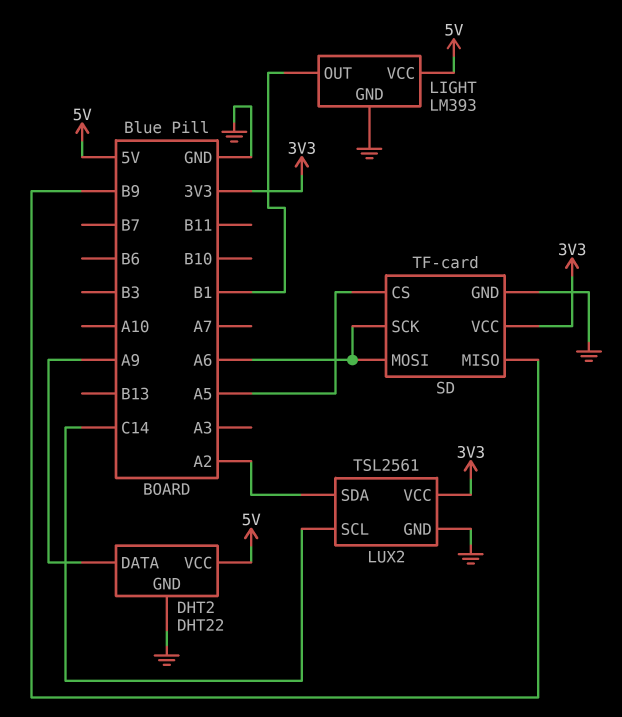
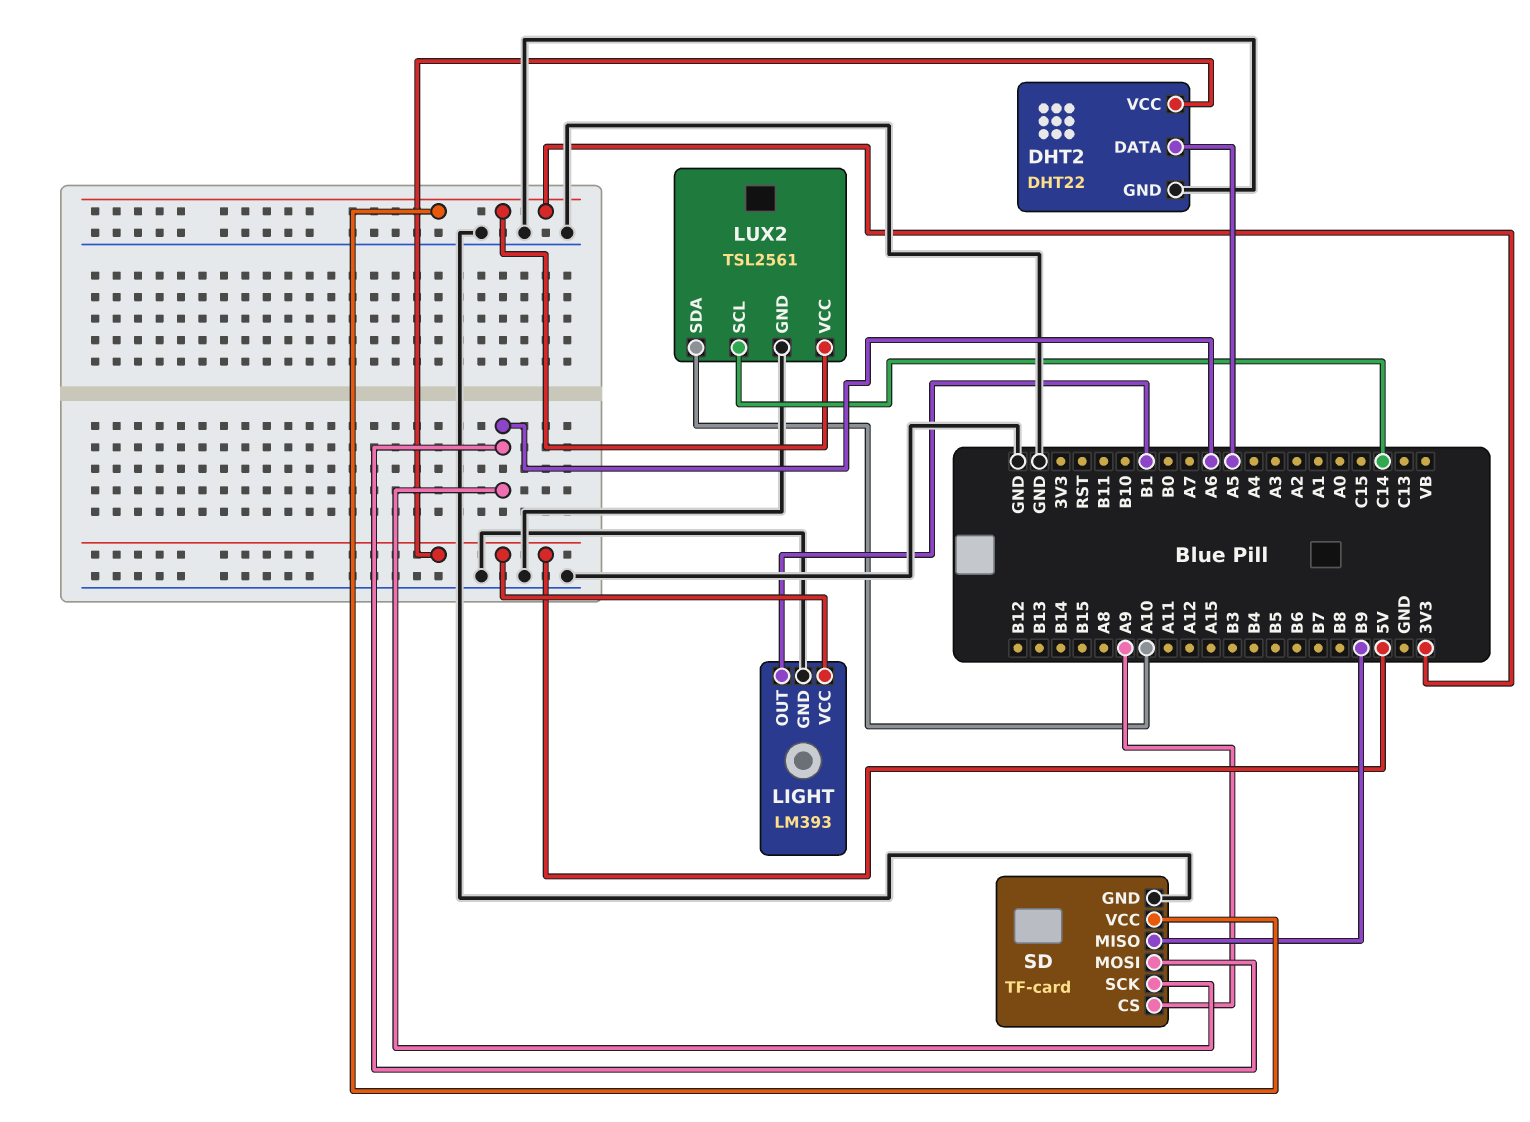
DHT2 pin DATA: A9 -> A5
LUX2 pin SDA: A2 -> A10
SD pin CS: A5 -> A9

